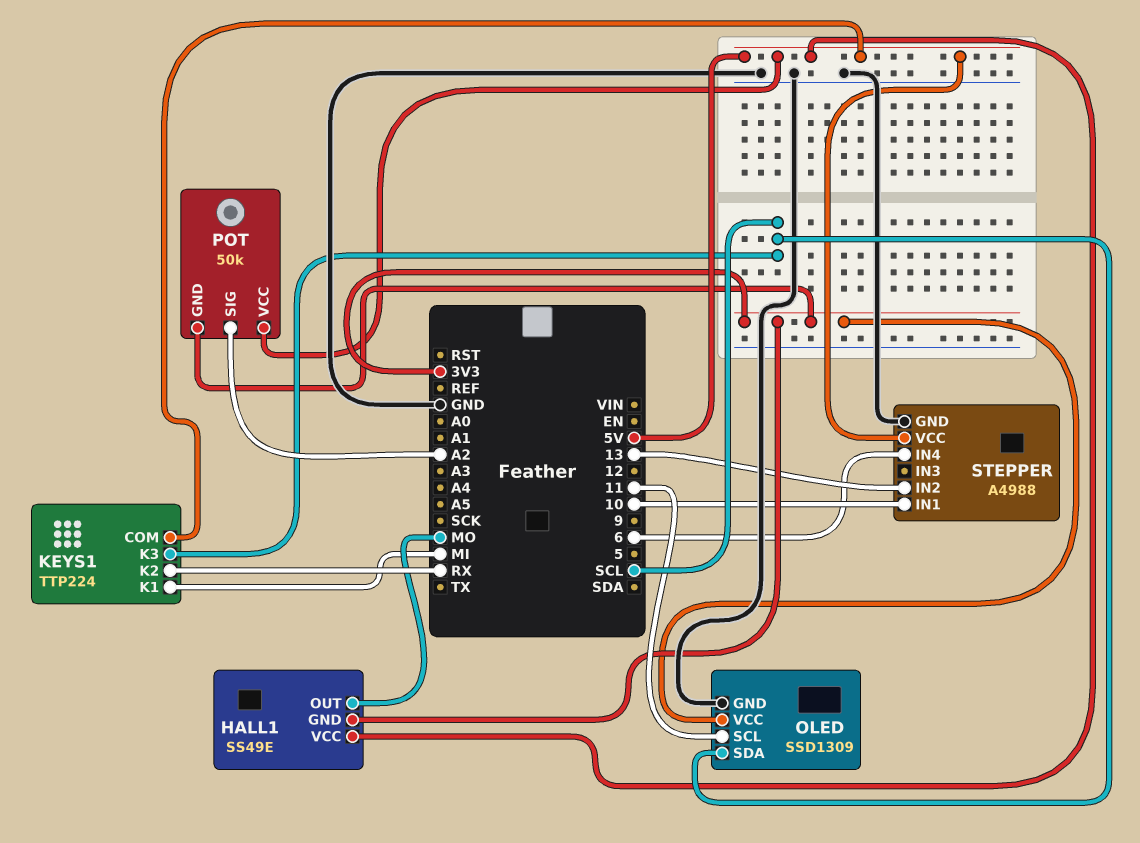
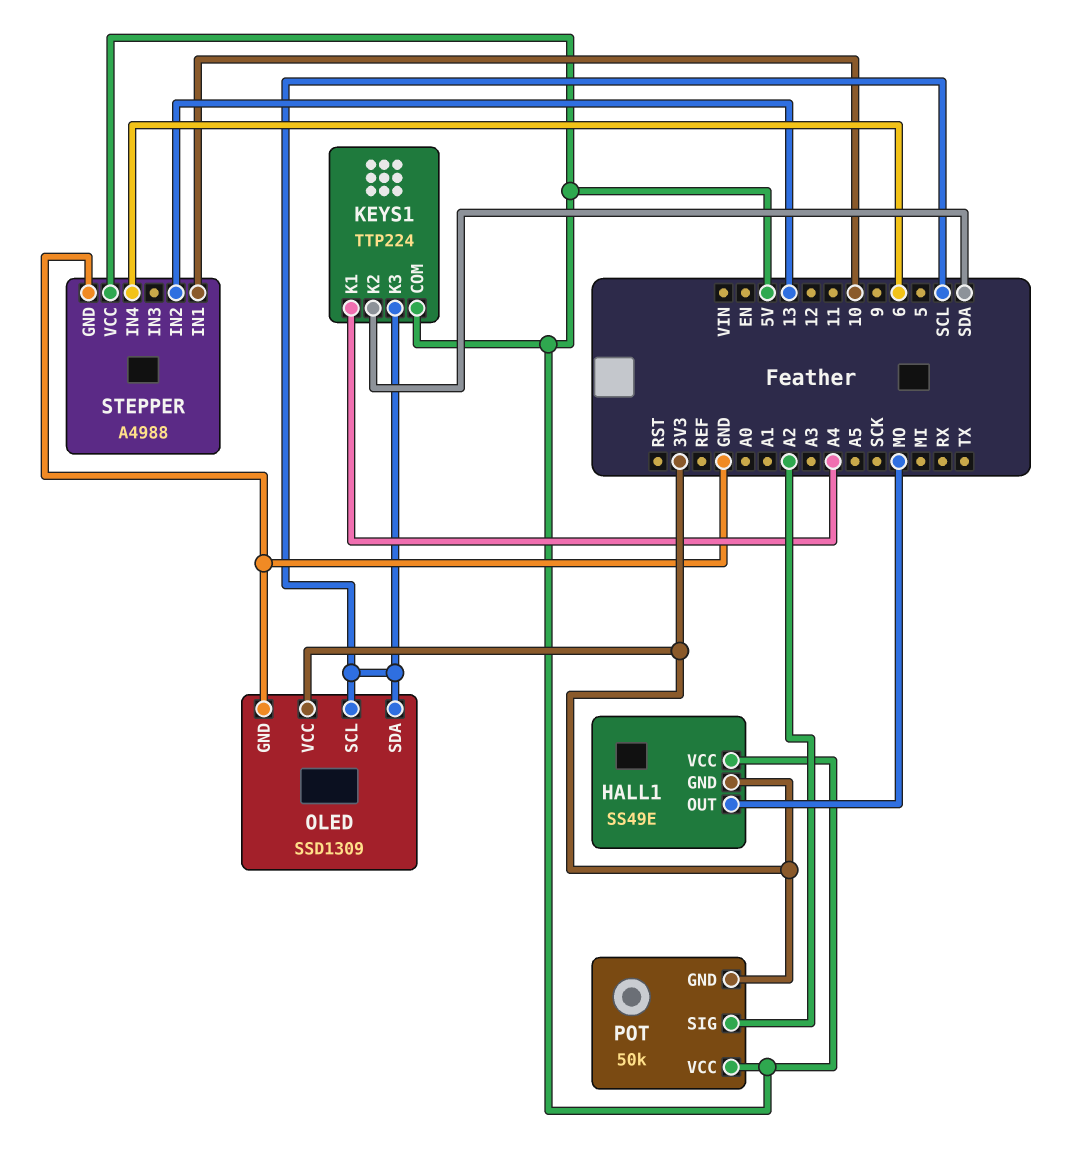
KEYS1 pin K1: MI -> A4
KEYS1 pin K2: RX -> SDA
OLED pin SCL: 11 -> SCL

